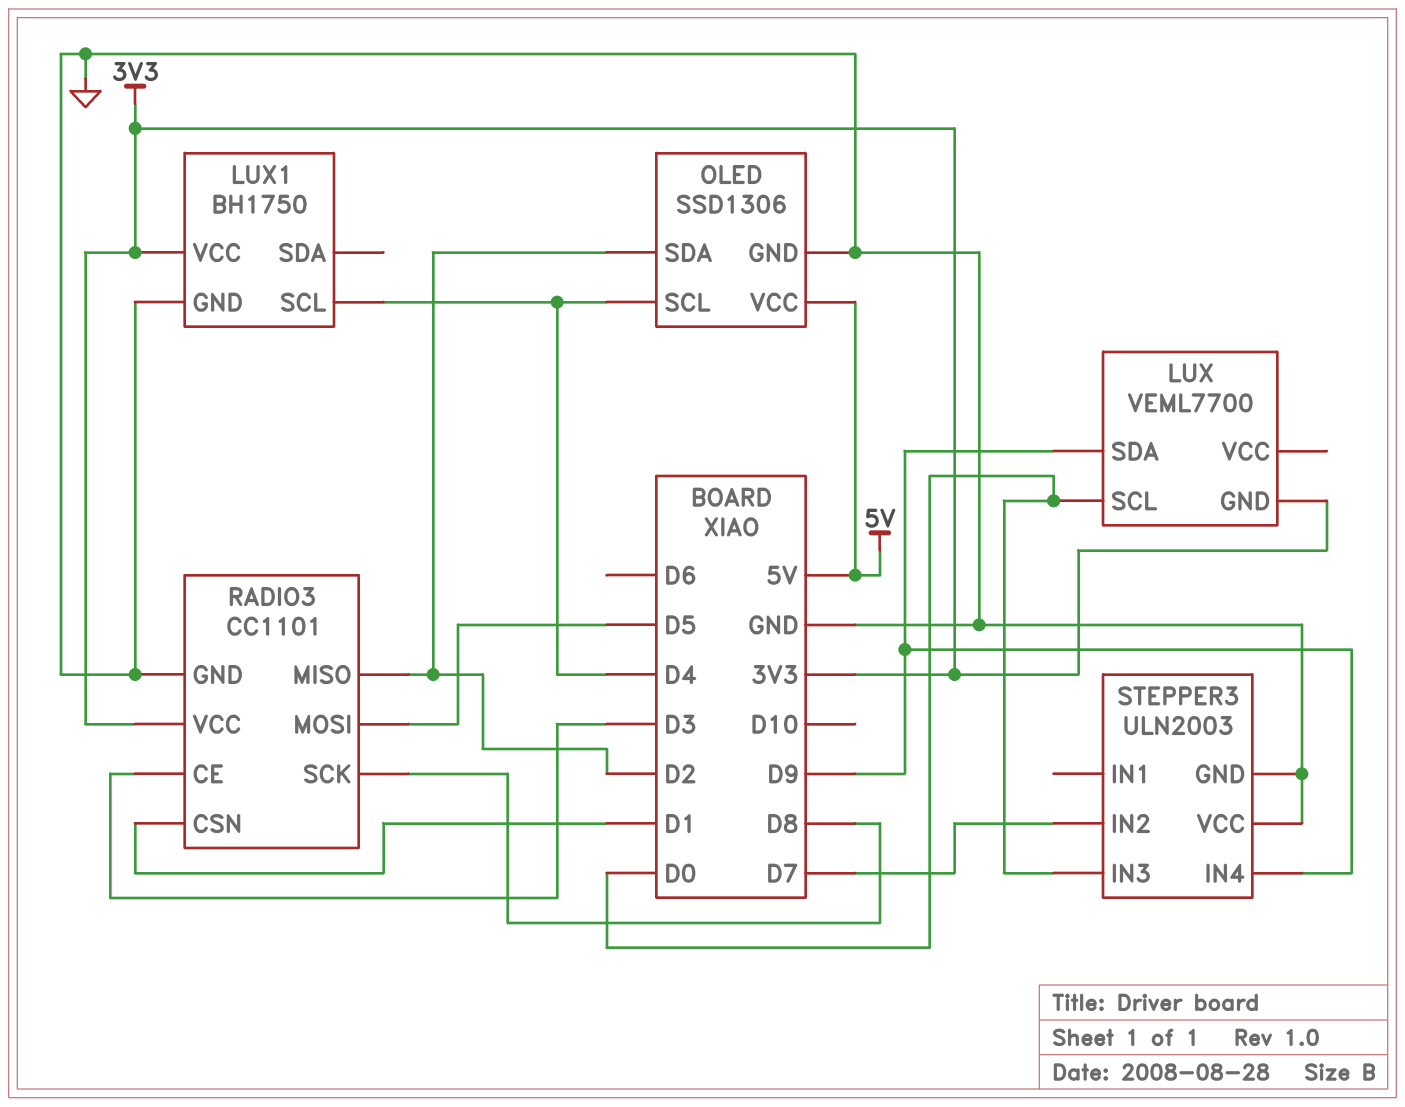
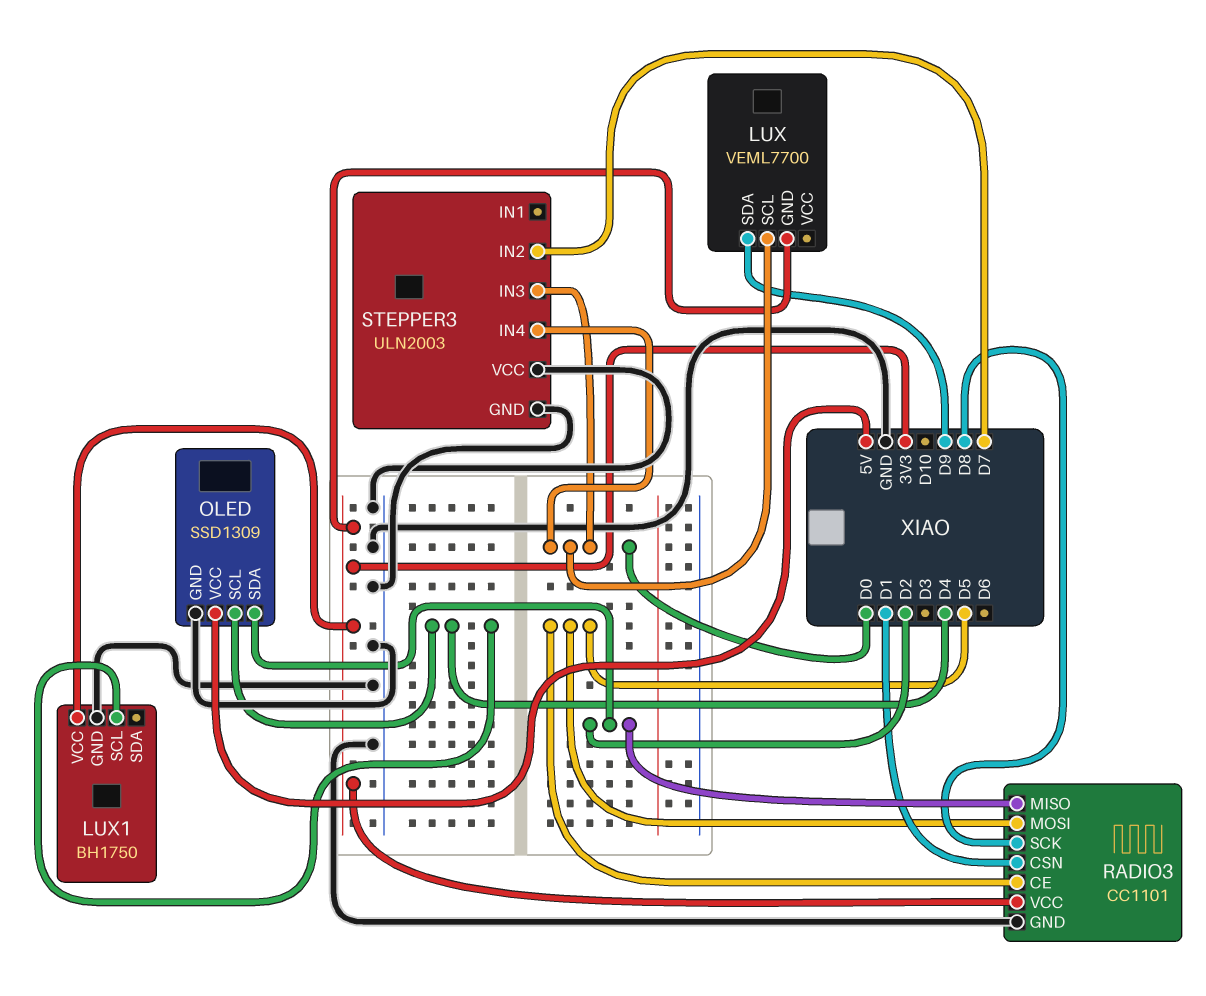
OLED: SSD1306 -> SSD1309
RADIO3 pin CE: D3 -> D5
STEPPER3 pin IN4: D9 -> D0

